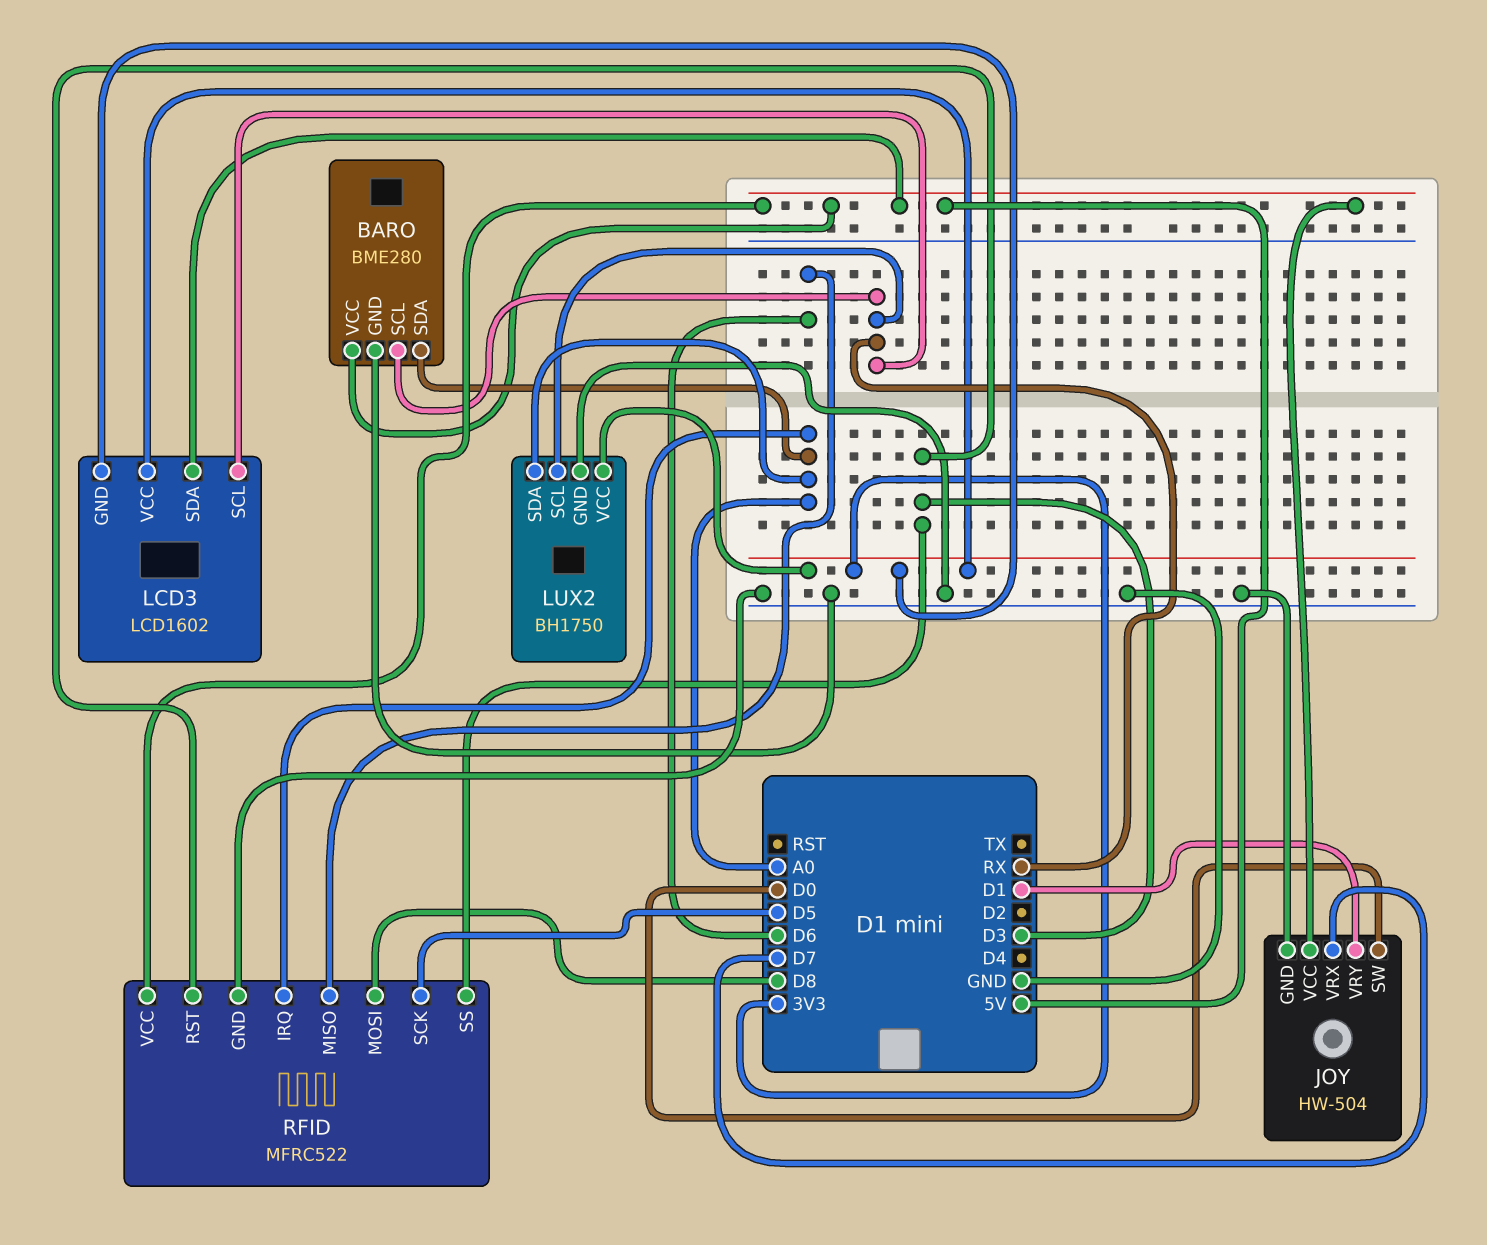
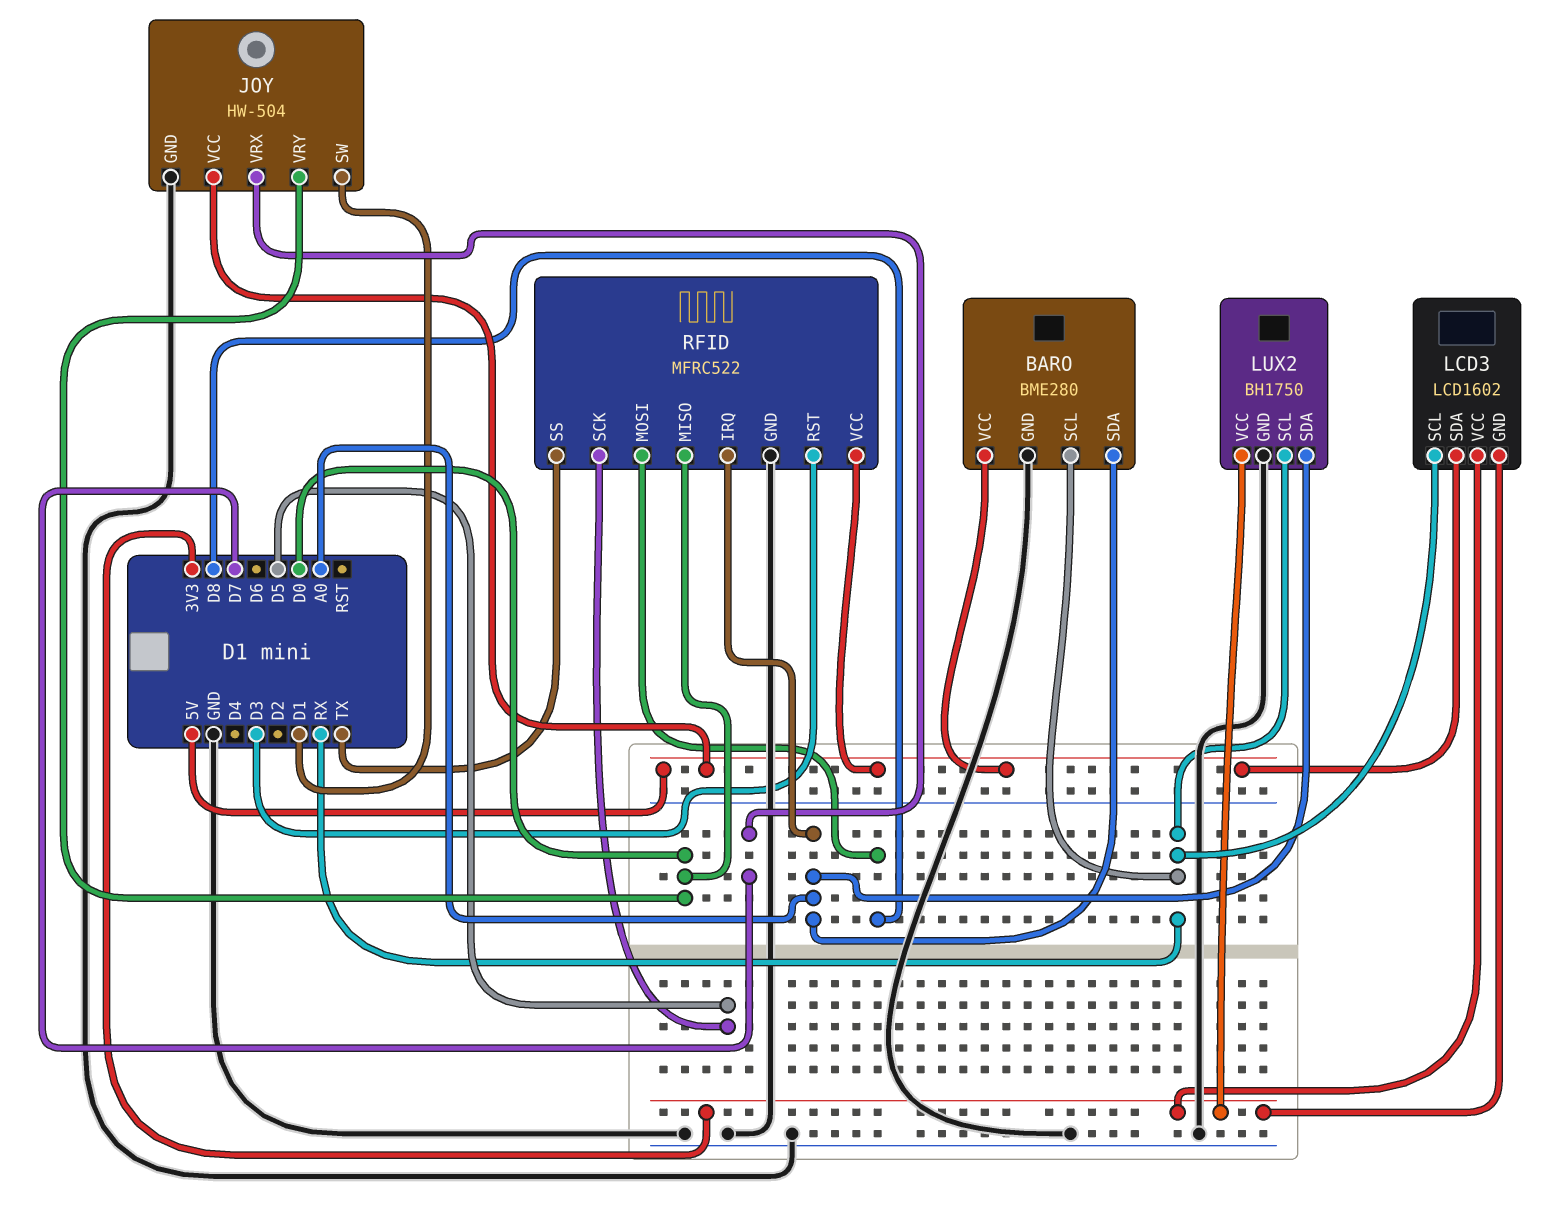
JOY pin SW: D0 -> D1
JOY pin VRY: D1 -> D0
RFID pin MISO: D6 -> D0
RFID pin SS: D3 -> TX

